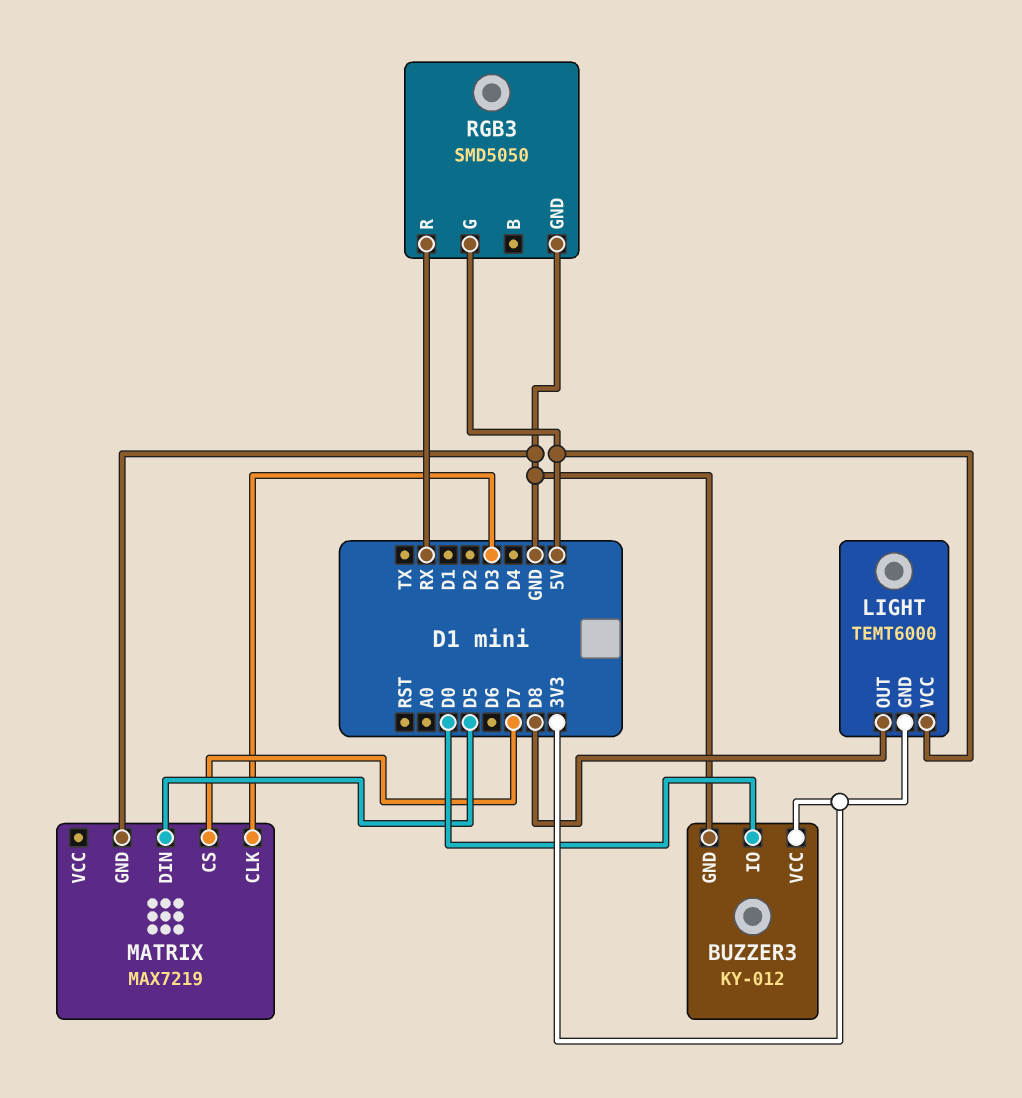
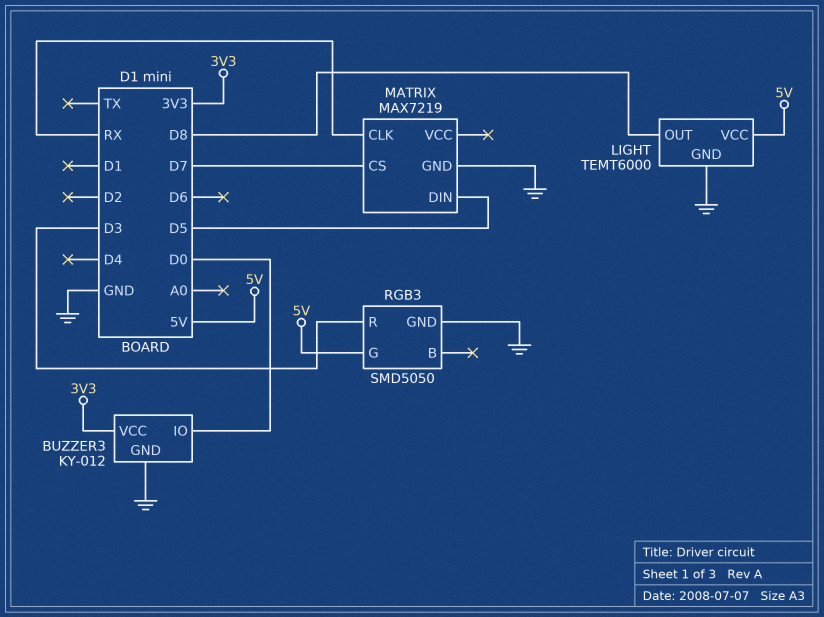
LIGHT pin GND: 3V3 -> GND
MATRIX pin CLK: D3 -> RX
RGB3 pin R: RX -> D3

